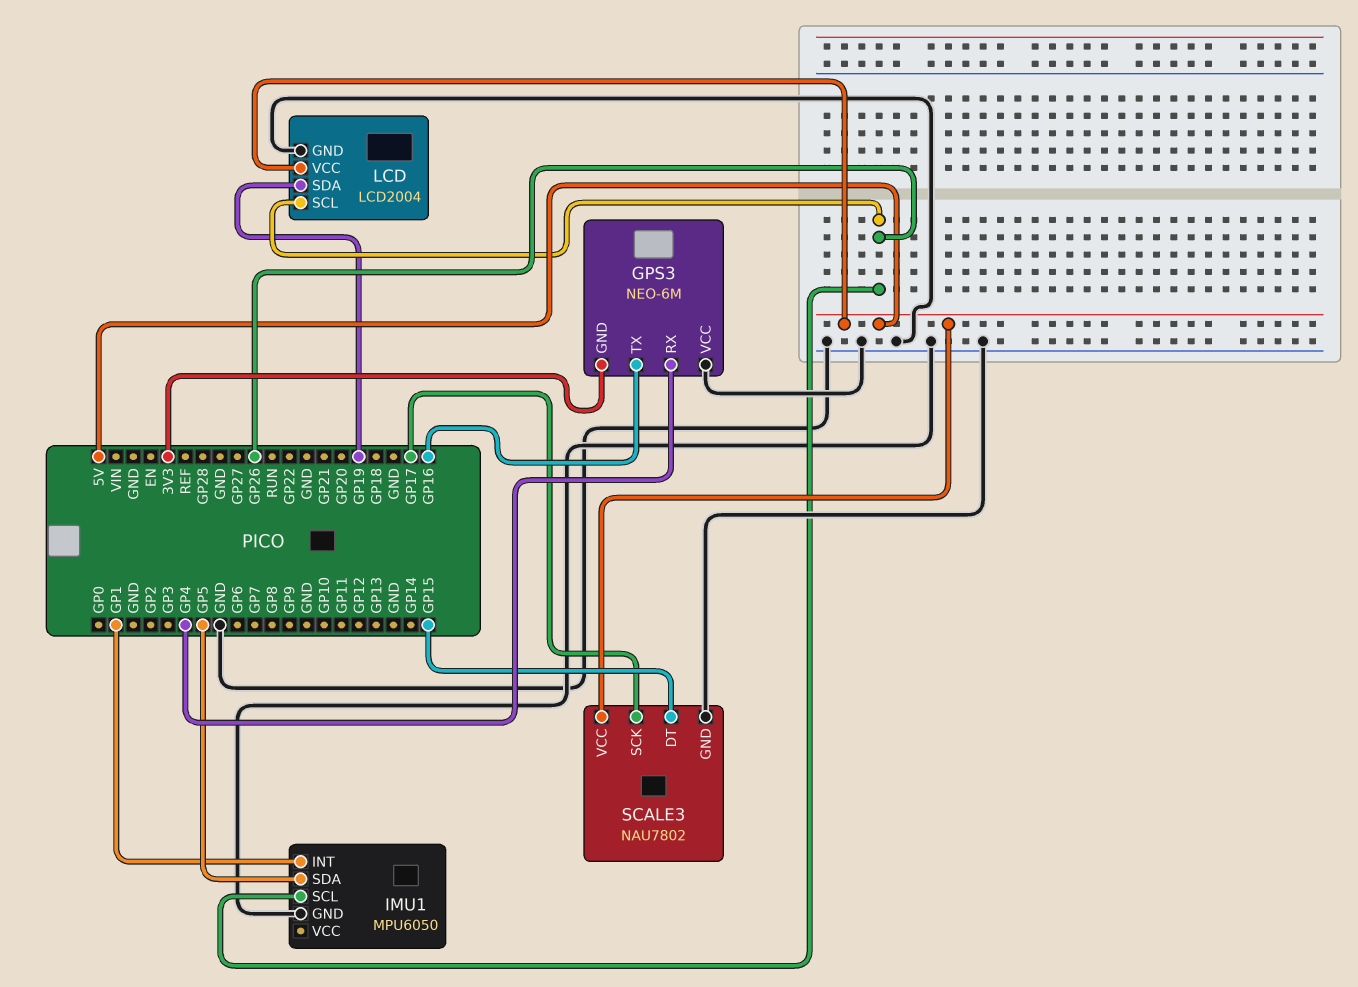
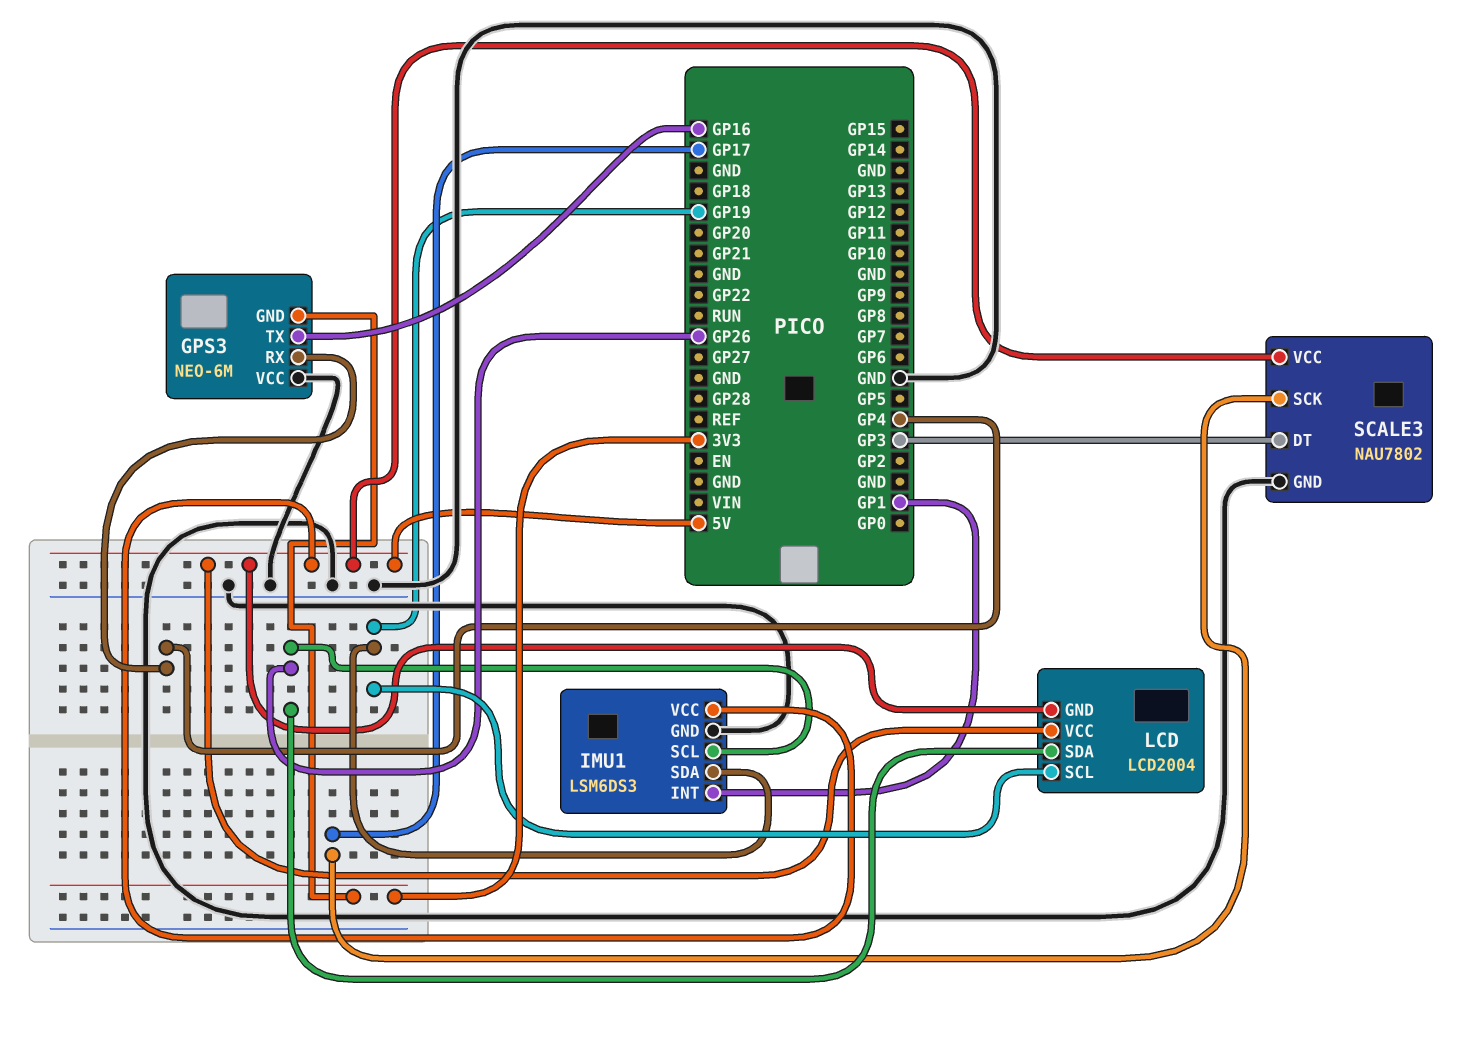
IMU1: MPU6050 -> LSM6DS3
IMU1 pin SDA: GP5 -> GP19
IMU1 pin VCC: none -> 5V
LCD pin GND: GND -> 5V
LCD pin SCL: GP26 -> GP19
LCD pin SDA: GP19 -> GP26
SCALE3 pin DT: GP15 -> GP3

